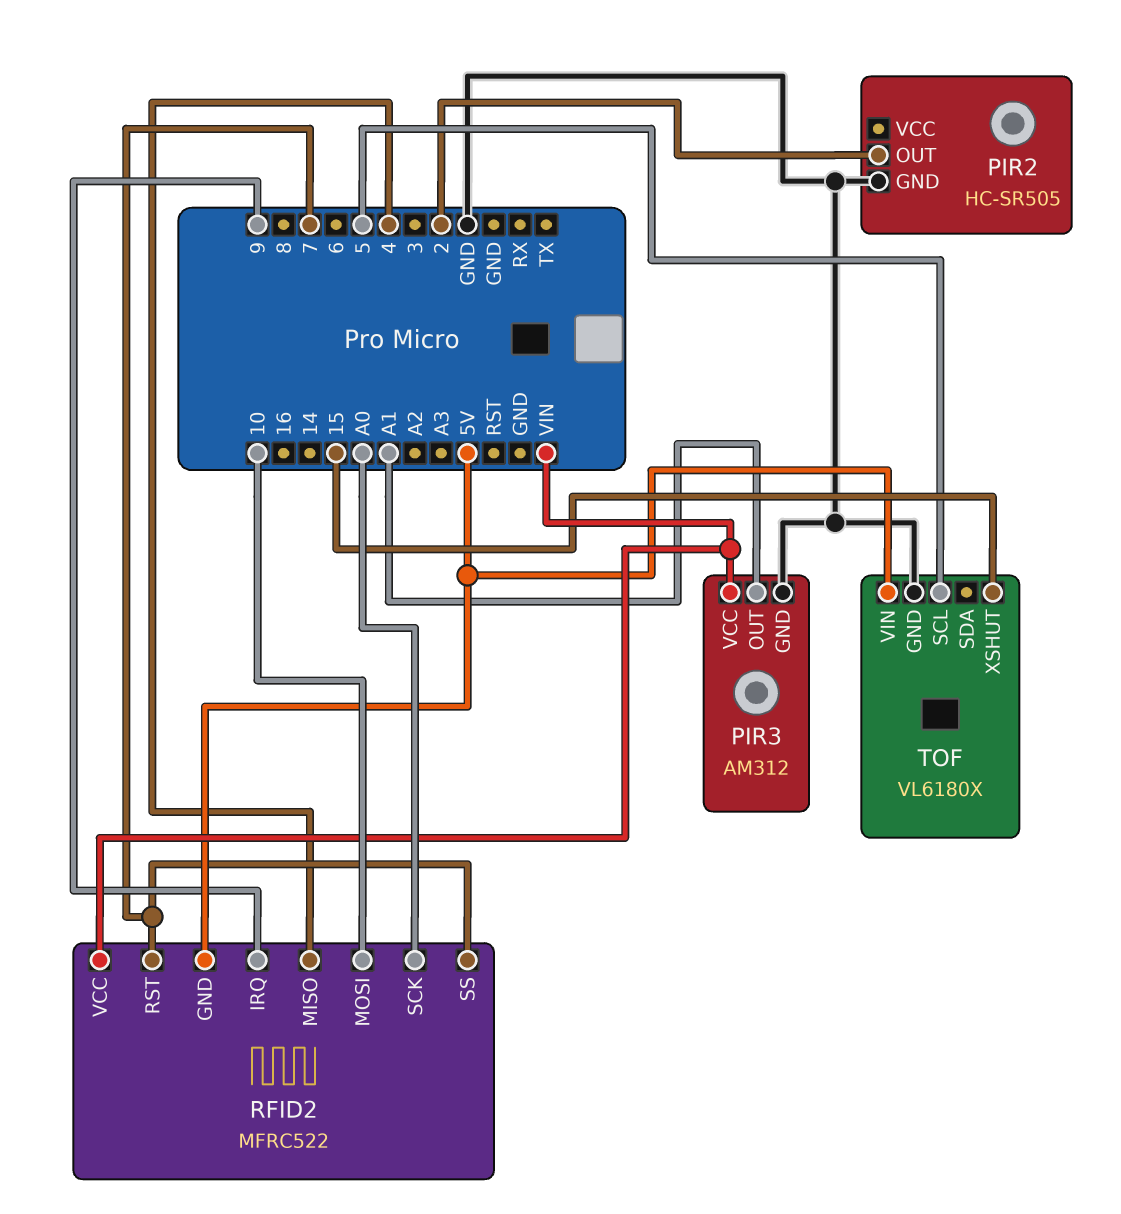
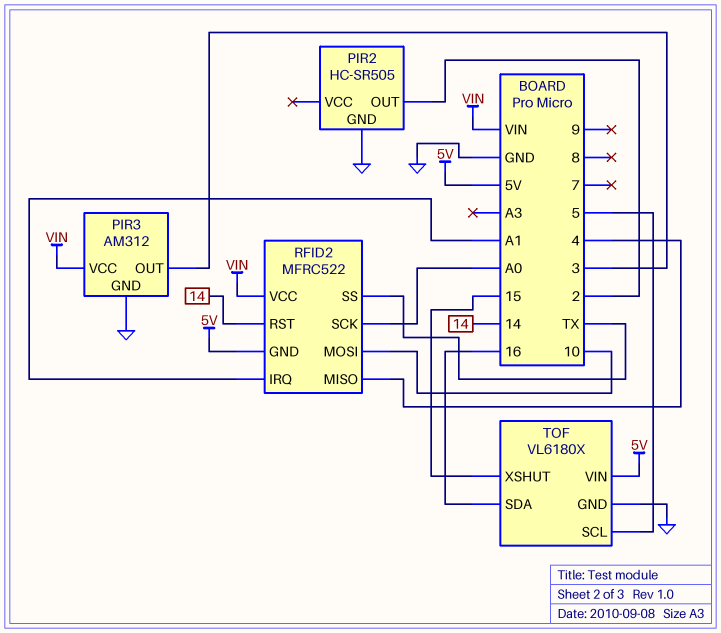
PIR3 pin OUT: A1 -> 3
RFID2 pin IRQ: 9 -> A1
RFID2 pin RST: 7 -> 14
RFID2 pin SS: 7 -> TX
TOF pin SDA: none -> 16

